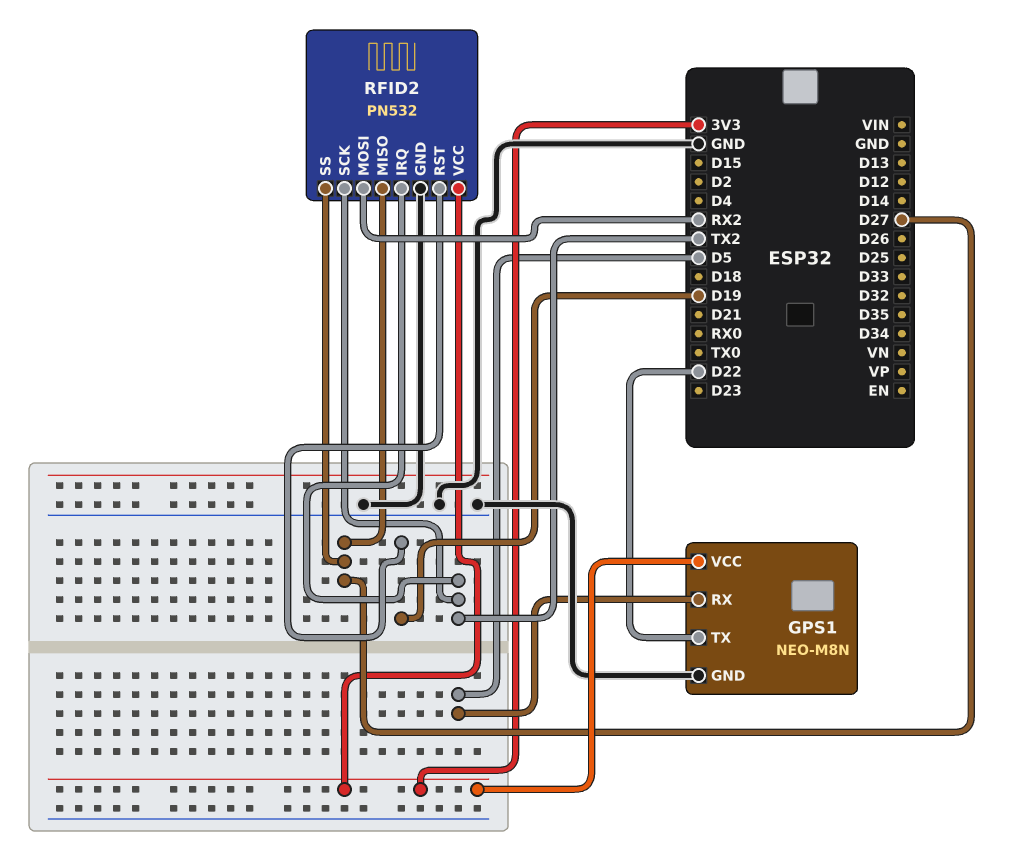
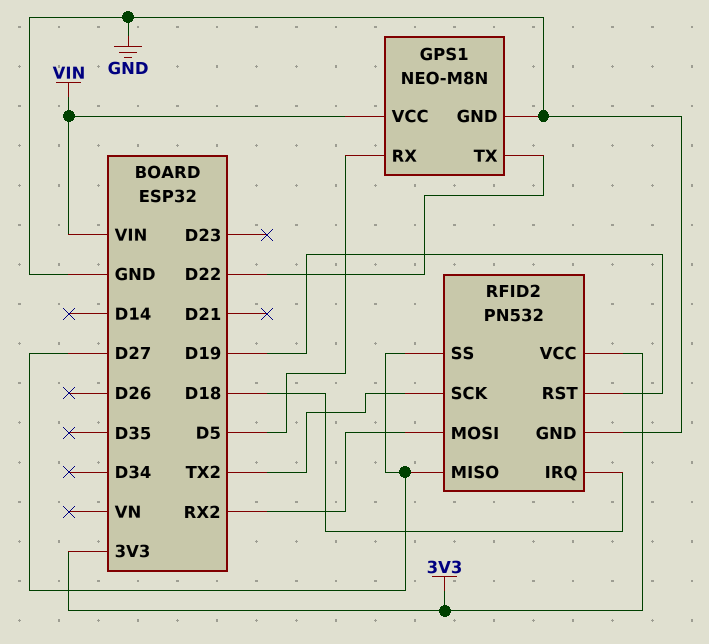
GPS1 pin VCC: 3V3 -> VIN
RFID2 pin IRQ: TX2 -> D18

